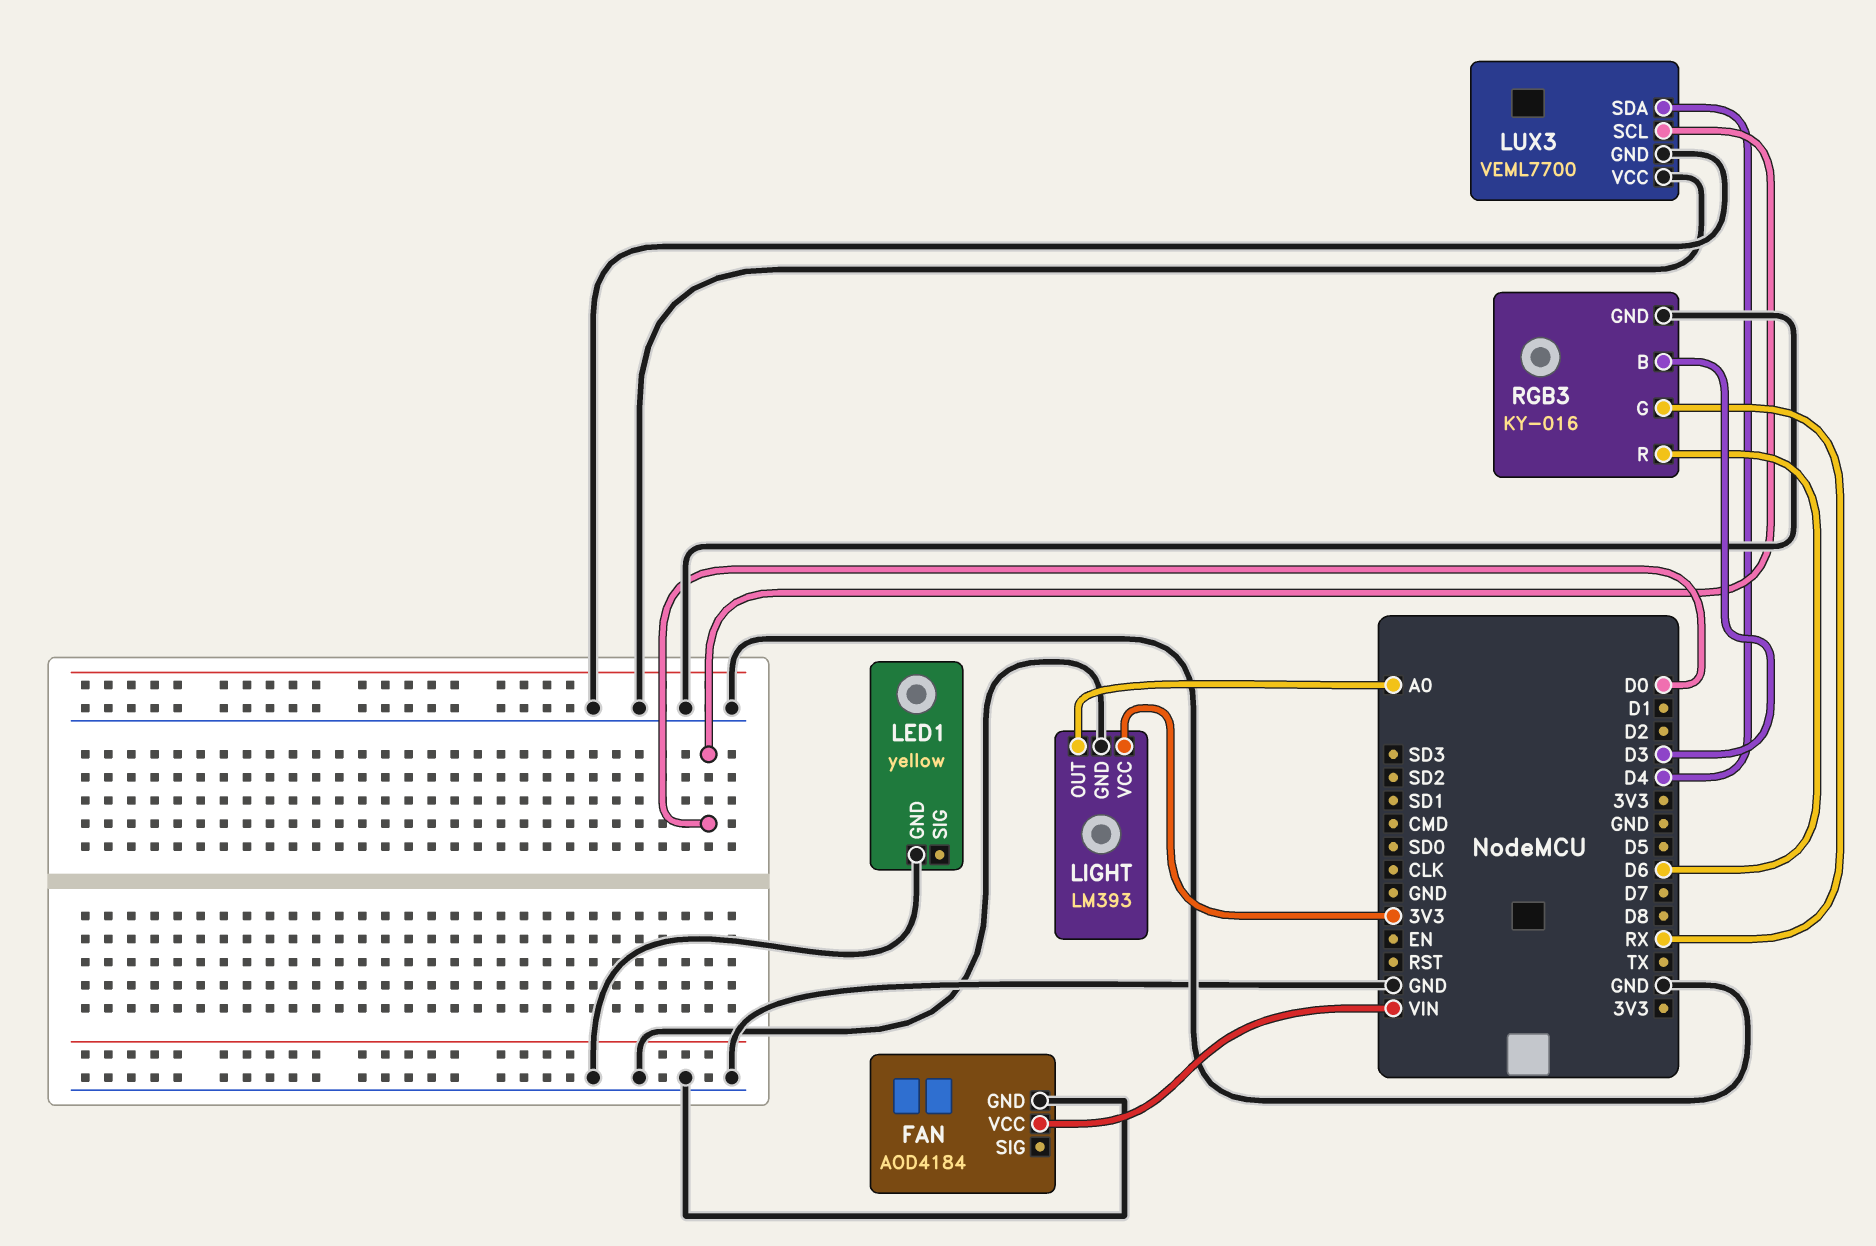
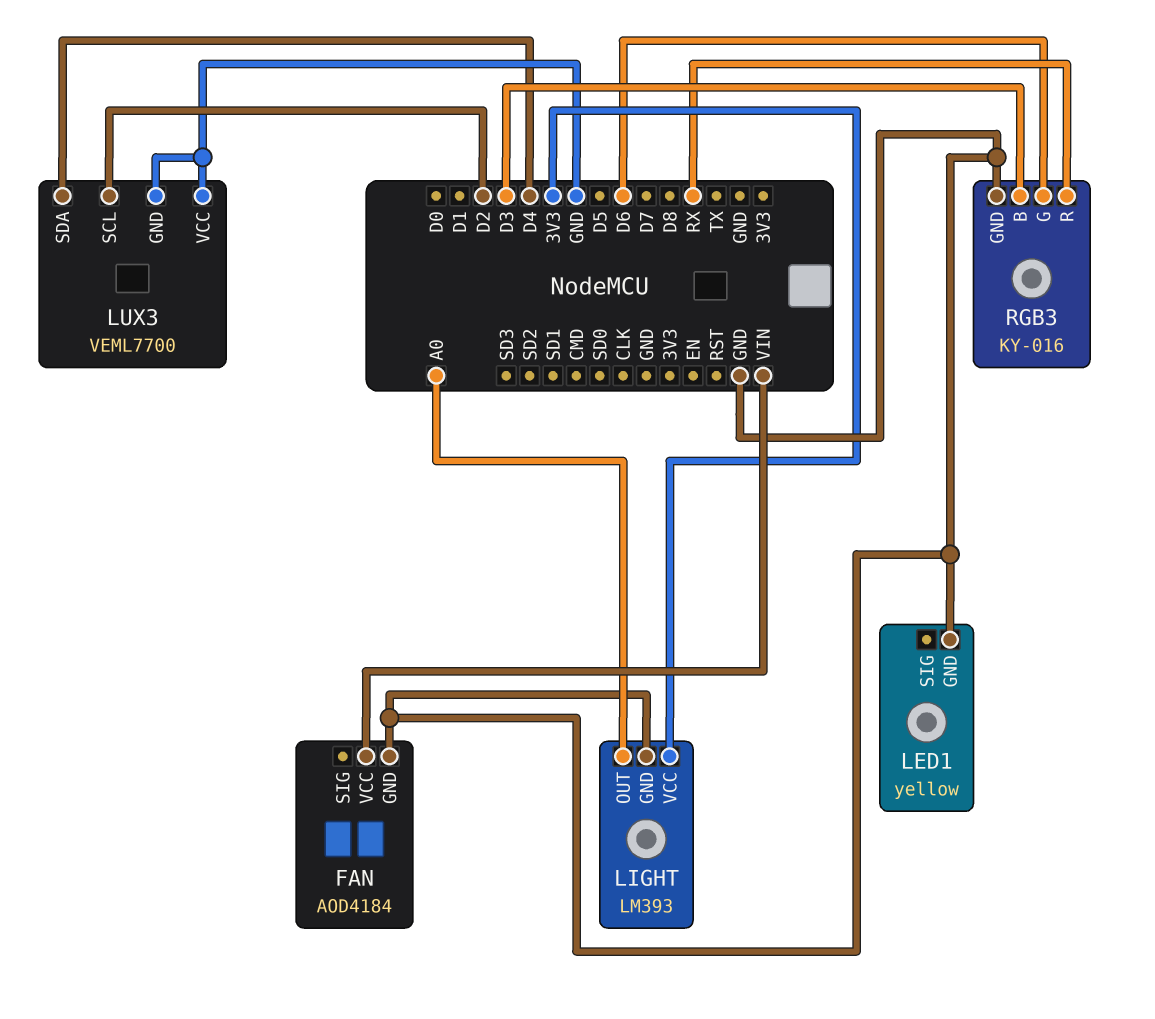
LUX3 pin SCL: D0 -> D2
RGB3 pin G: RX -> D6
RGB3 pin R: D6 -> RX

